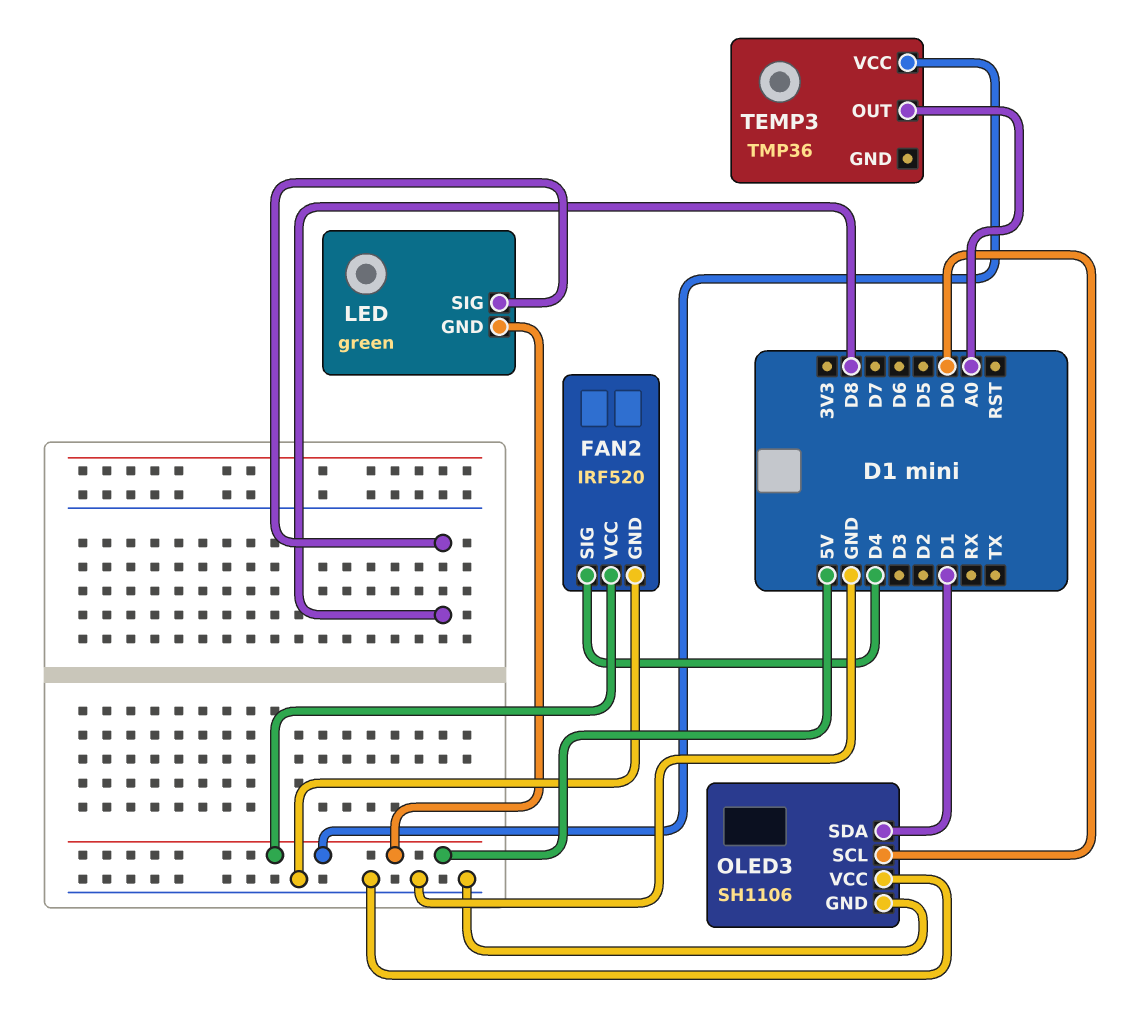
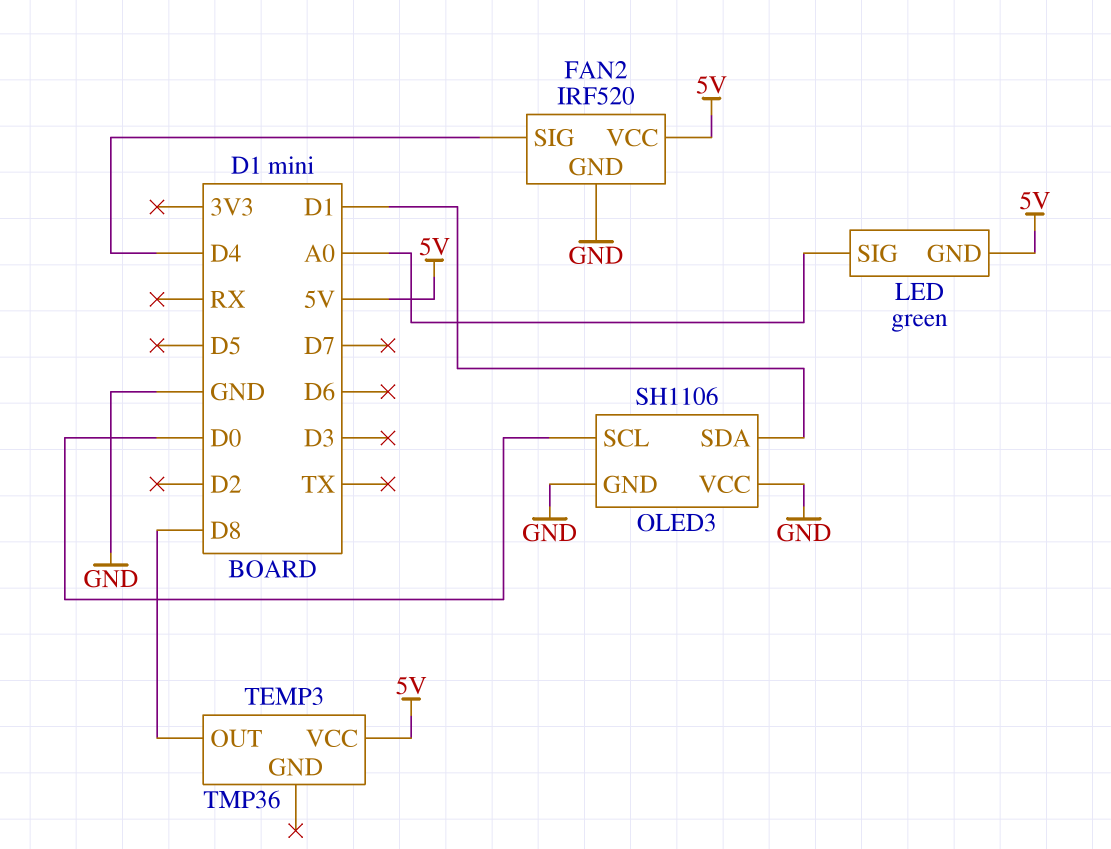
LED pin SIG: D8 -> A0
TEMP3 pin OUT: A0 -> D8

